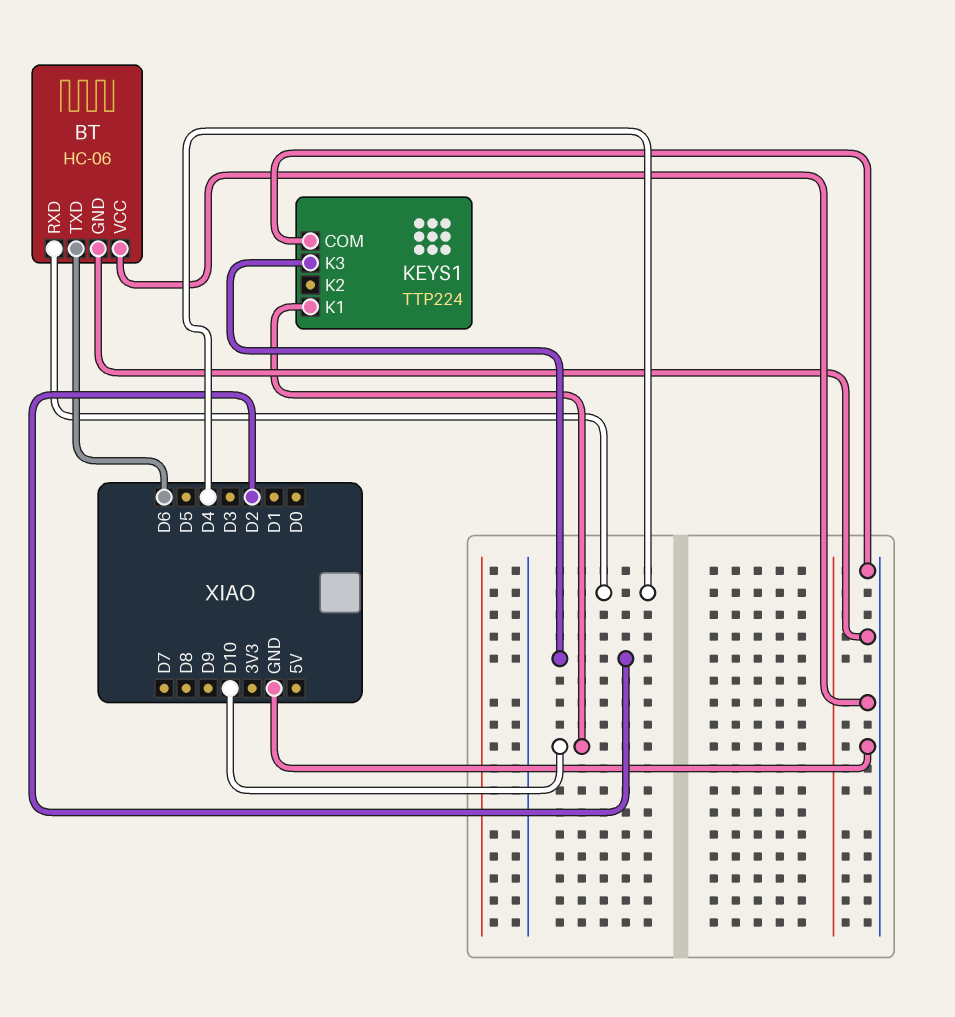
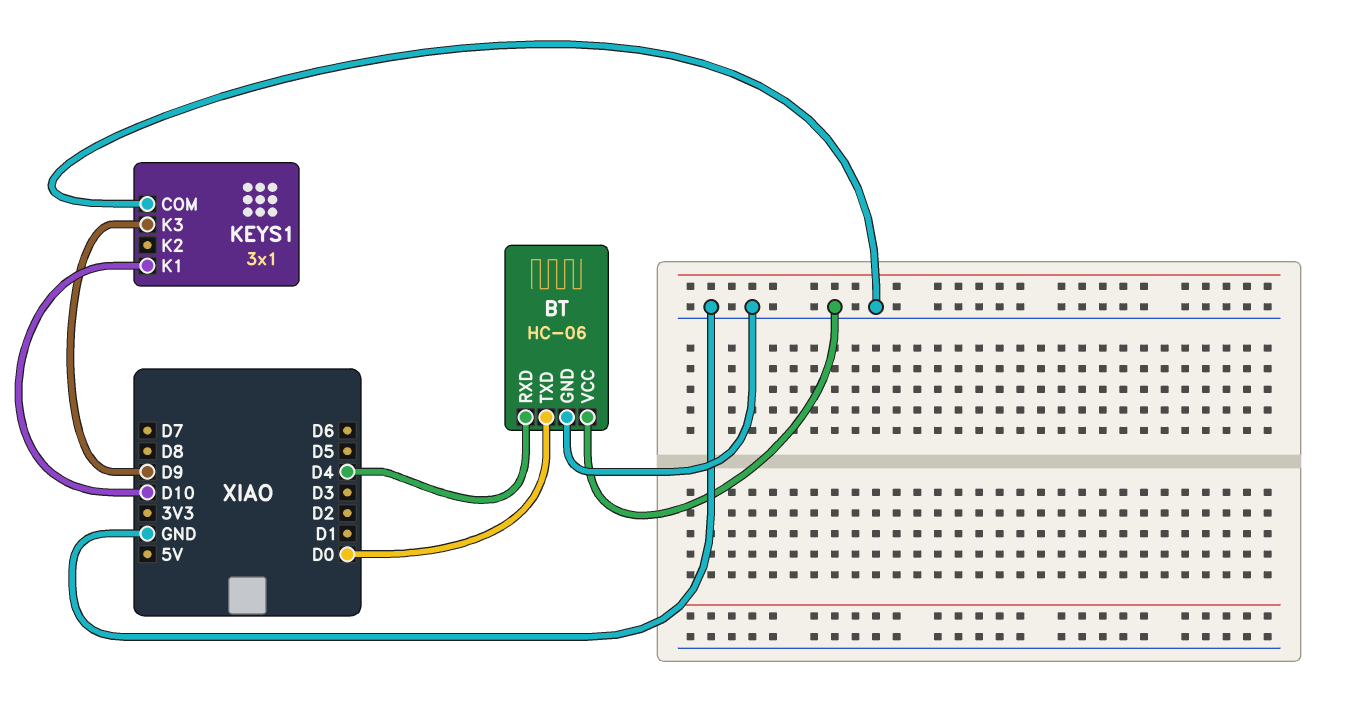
BT pin TXD: D6 -> D0
KEYS1: TTP224 -> 3x1
KEYS1 pin K3: D2 -> D9

